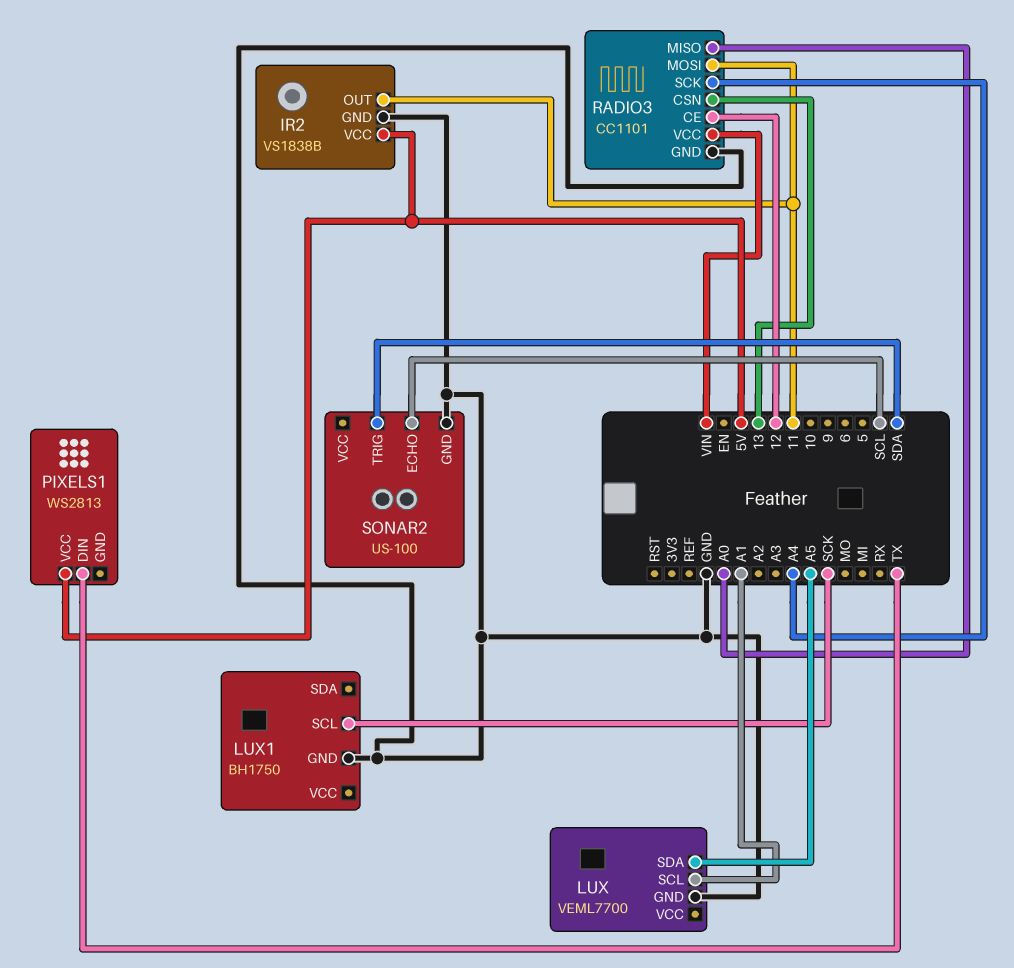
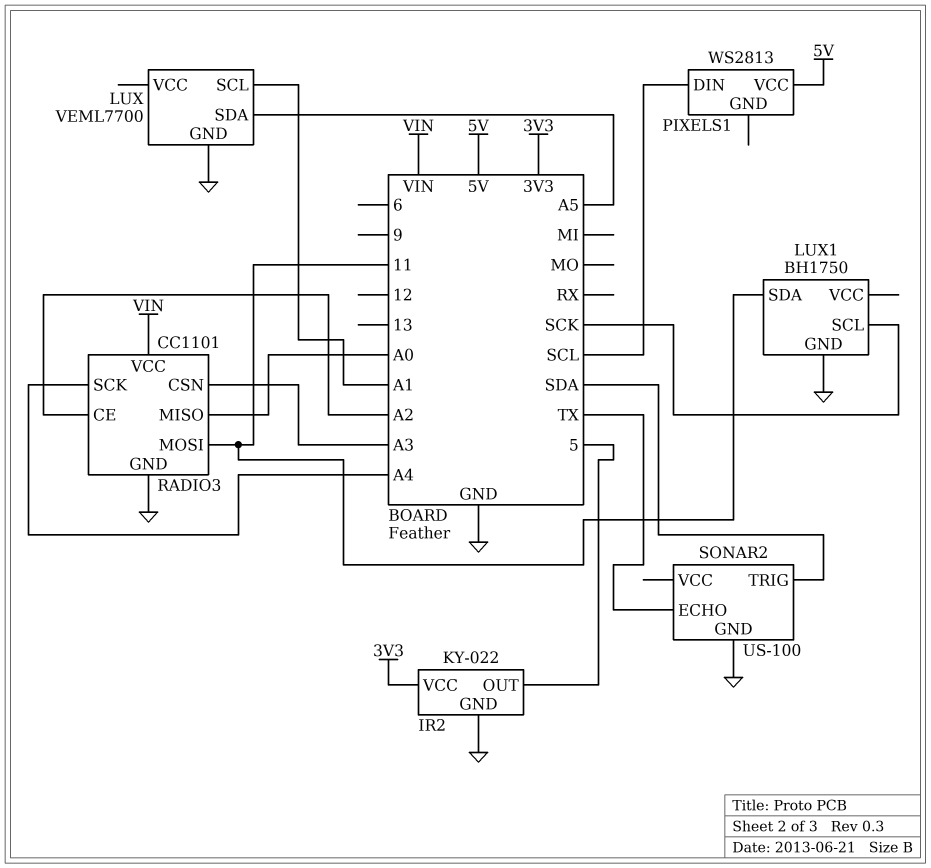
IR2: VS1838B -> KY-022
IR2 pin OUT: 11 -> 5
IR2 pin VCC: 5V -> 3V3
LUX1 pin SDA: none -> 11
PIXELS1 pin DIN: TX -> SCL
RADIO3 pin CE: 12 -> A2
RADIO3 pin CSN: 13 -> A3
SONAR2 pin ECHO: SCL -> TX

